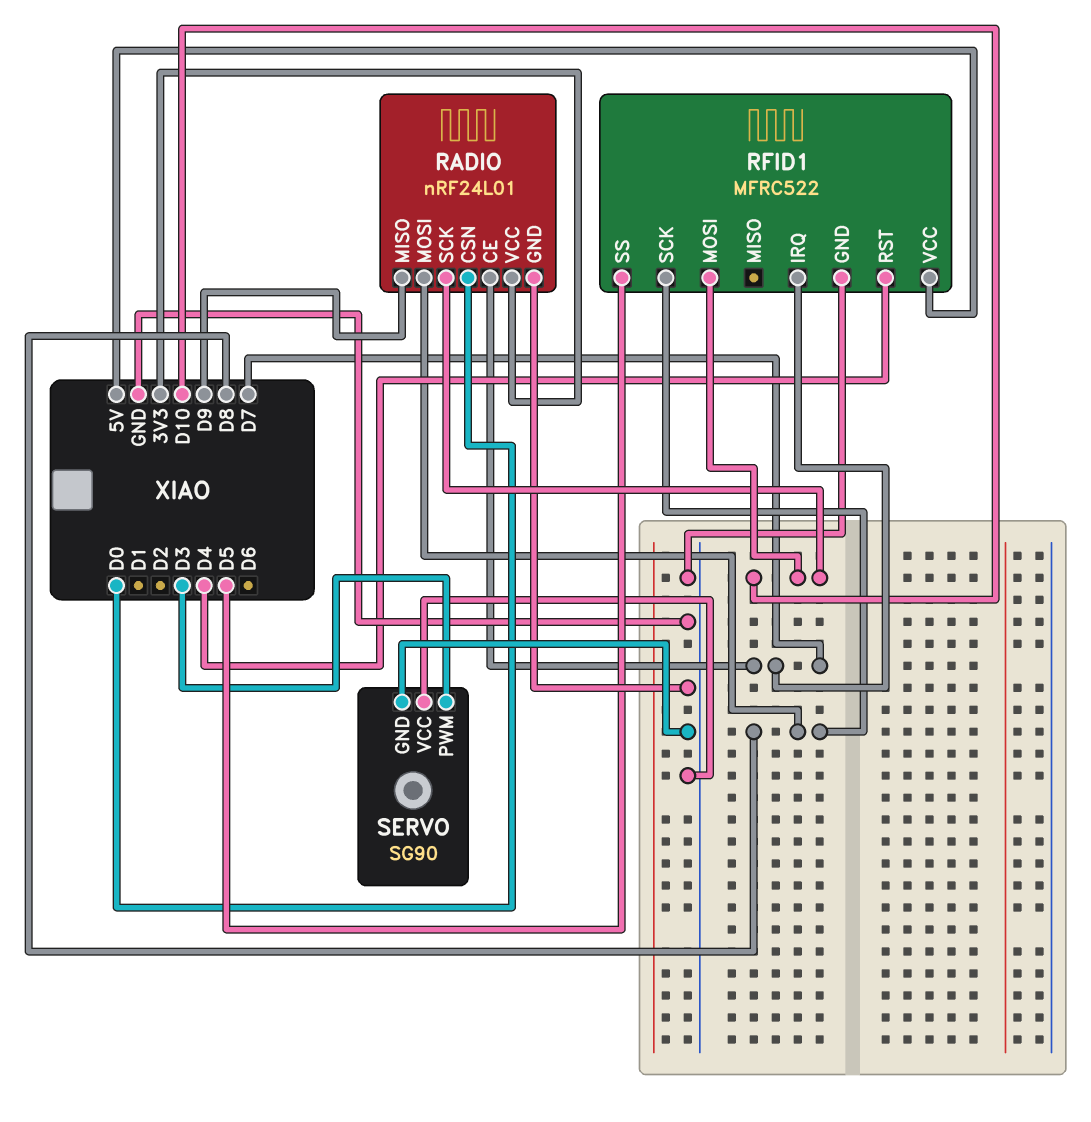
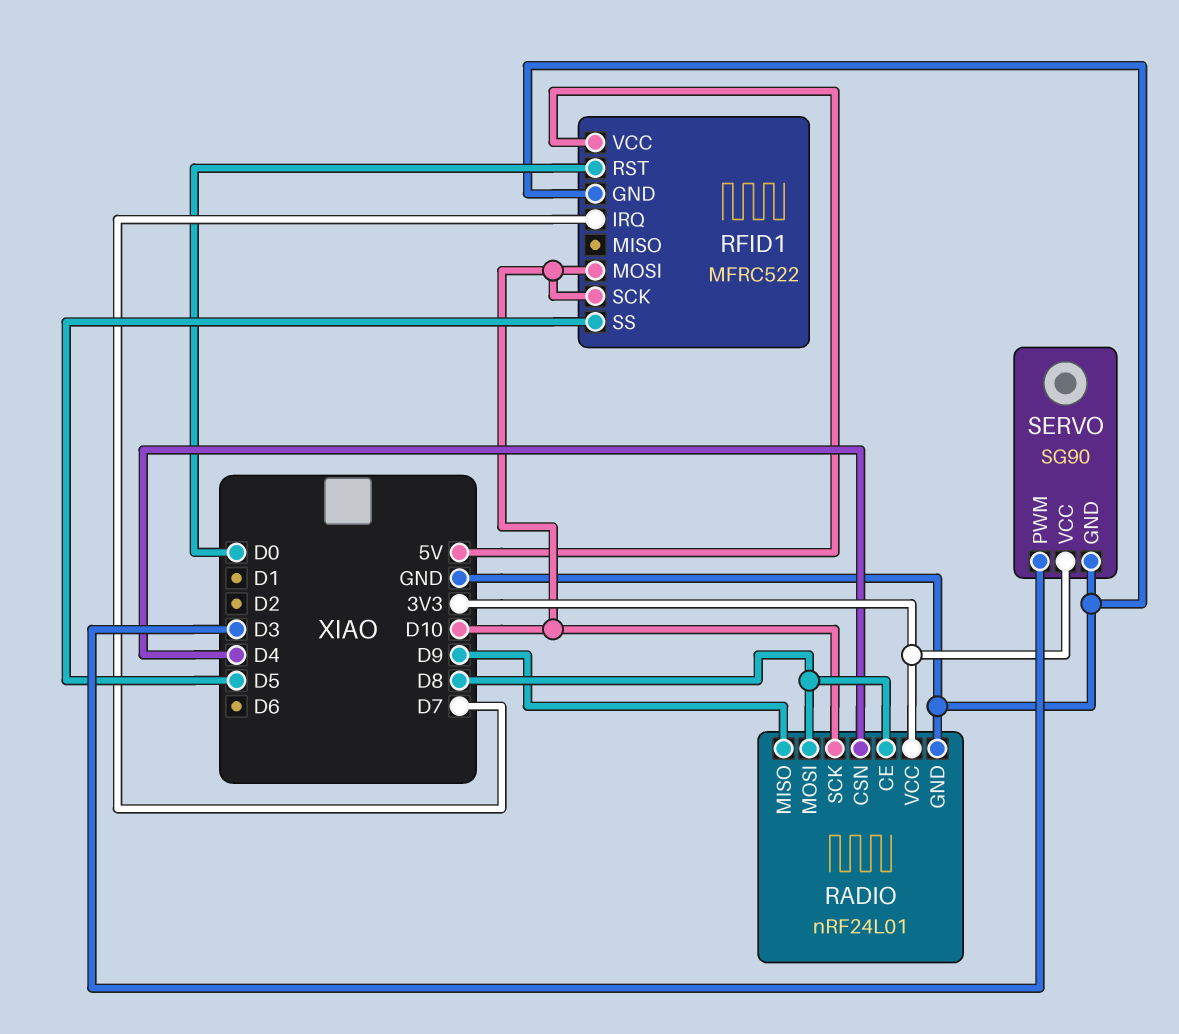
RADIO pin CE: D7 -> D8
RADIO pin CSN: D0 -> D4
RFID1 pin RST: D4 -> D0
RFID1 pin SCK: D8 -> D10
SERVO pin VCC: GND -> 3V3

